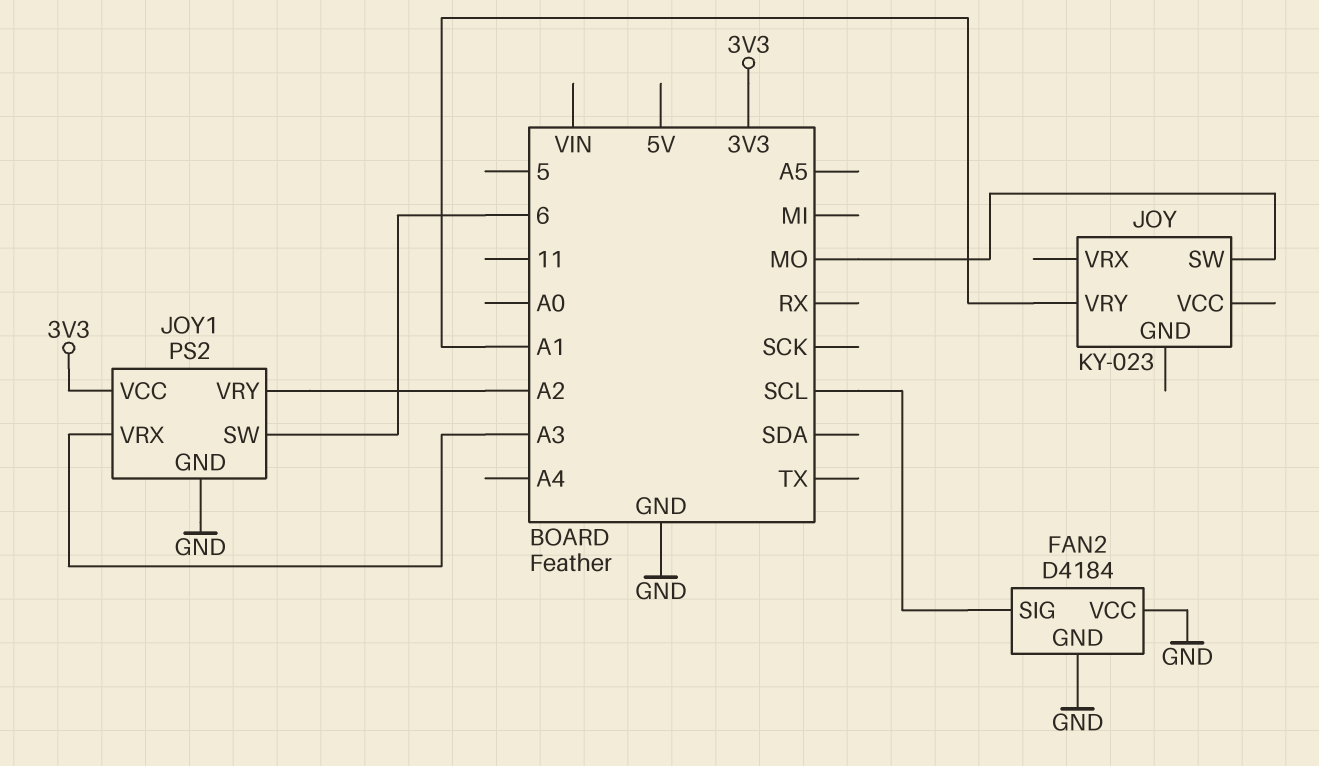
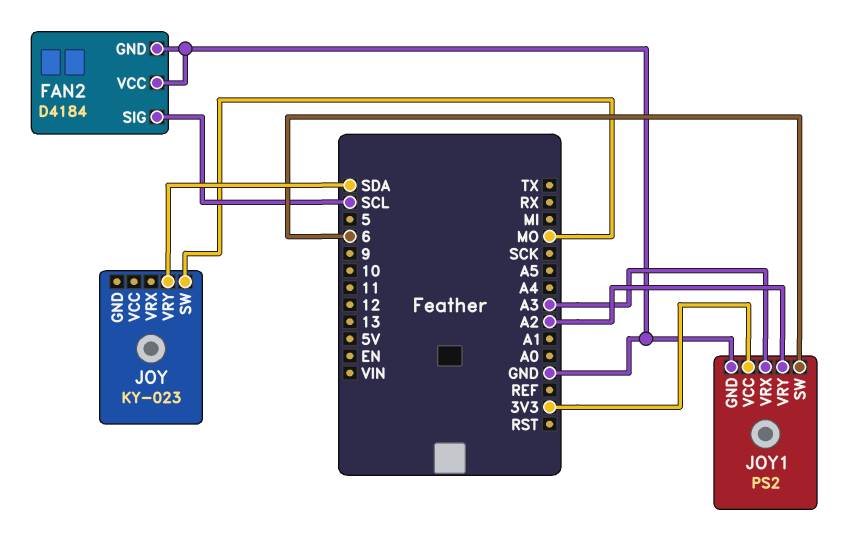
JOY pin VRY: A1 -> SDA

